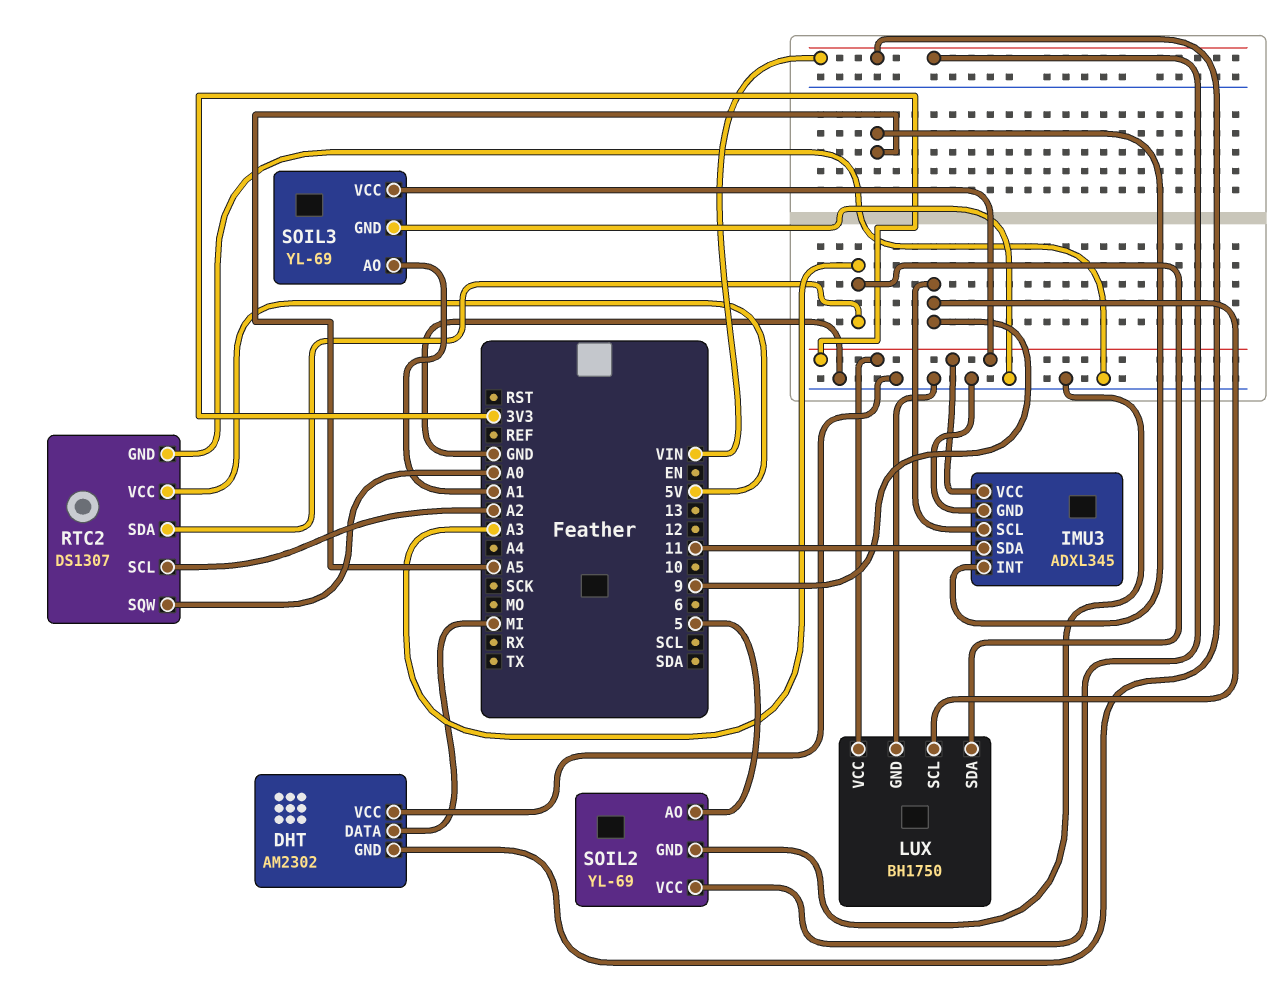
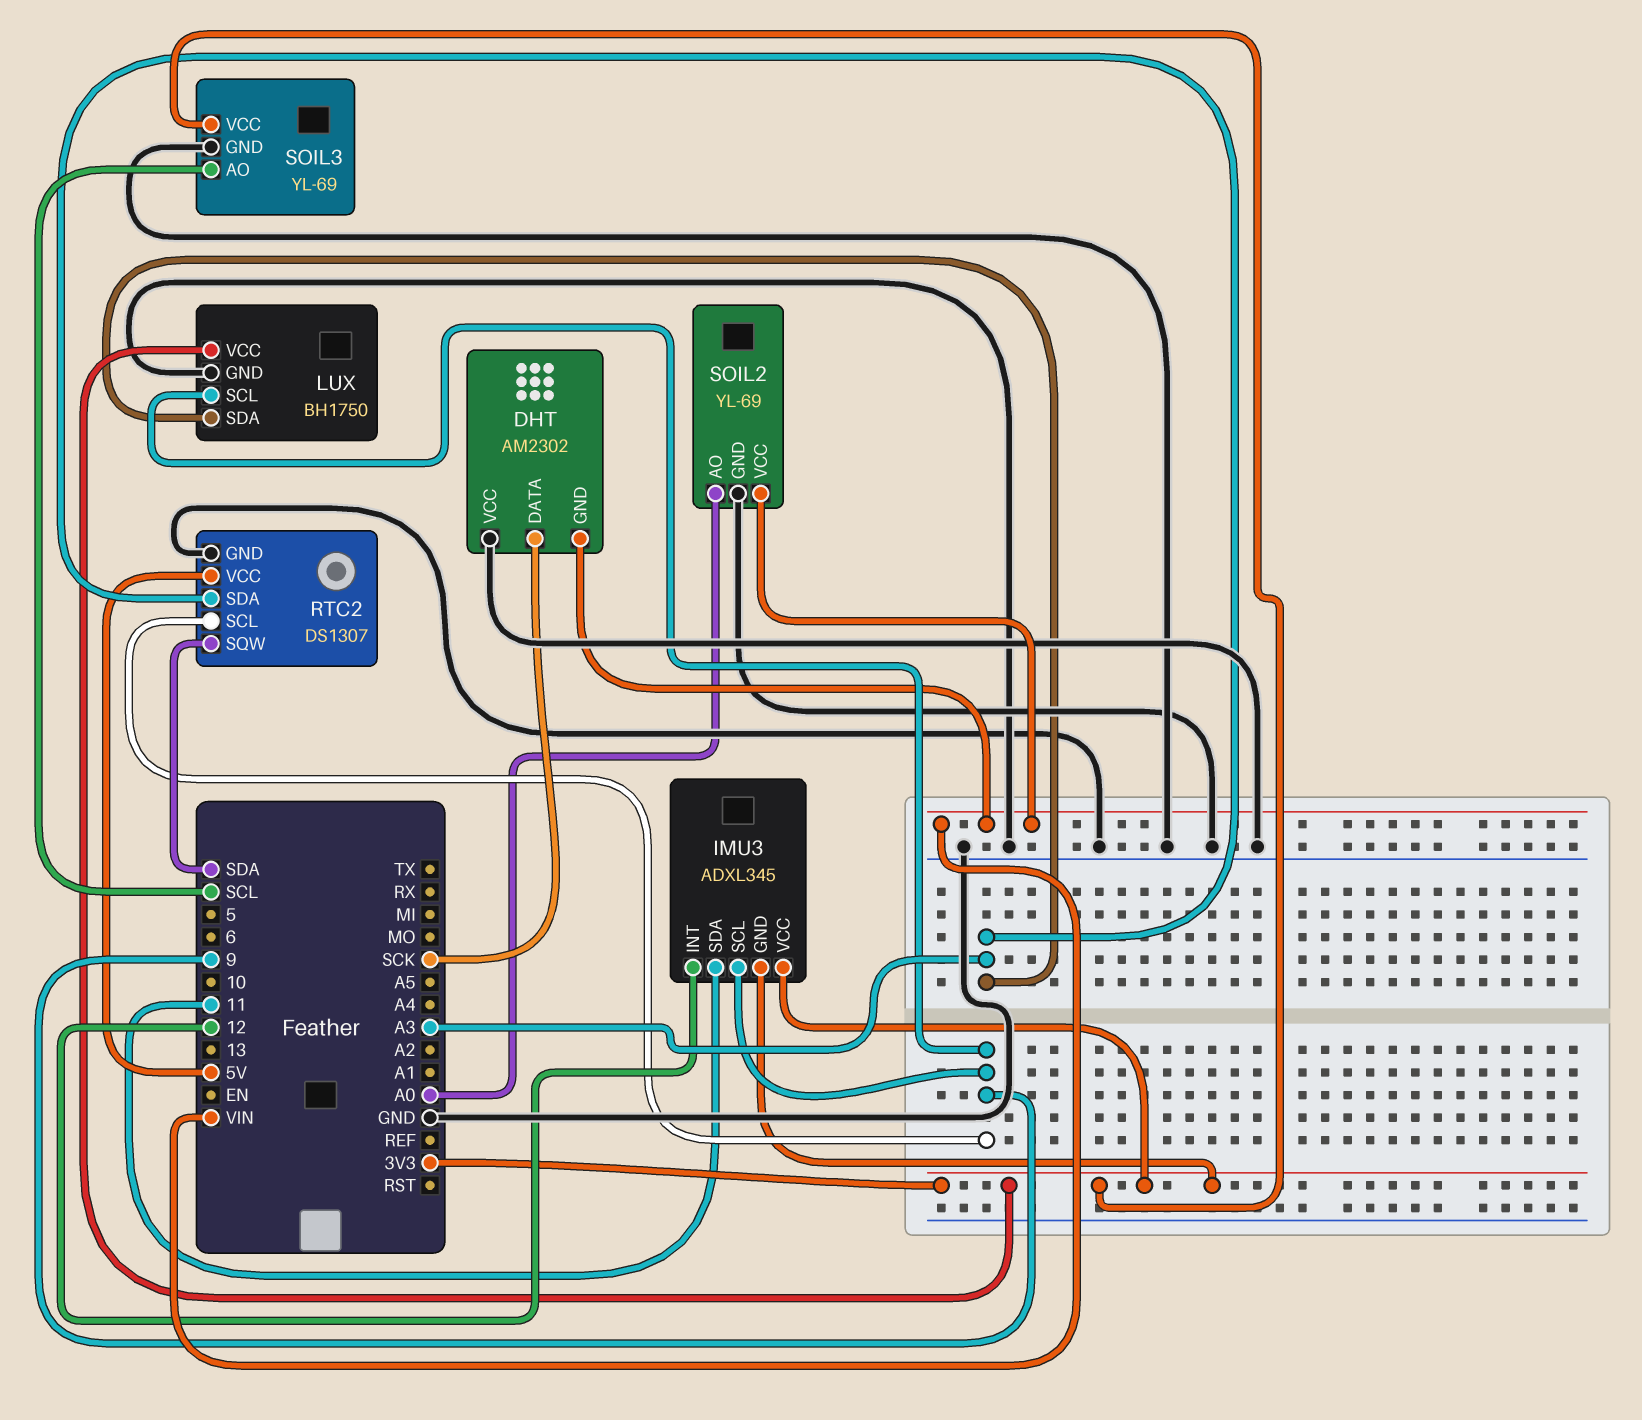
DHT pin DATA: MI -> SCK
IMU3 pin GND: GND -> 3V3
IMU3 pin INT: A5 -> 12
RTC2 pin SCL: A2 -> 9
RTC2 pin SQW: A0 -> SDA
SOIL2 pin AO: 5 -> A0
SOIL3 pin AO: A1 -> SCL

